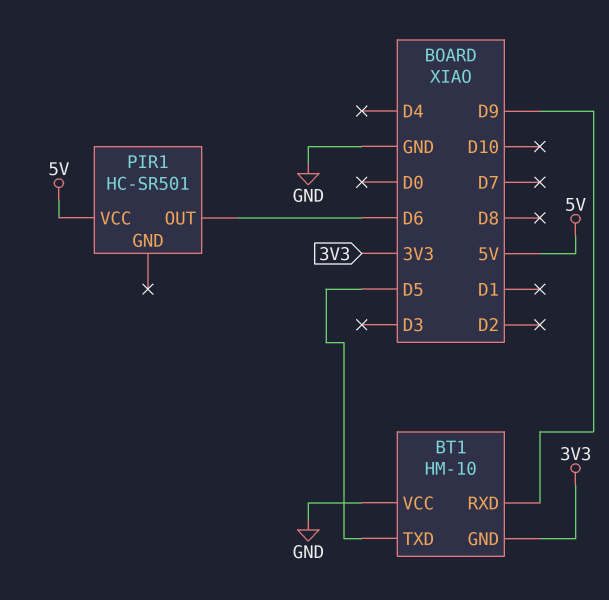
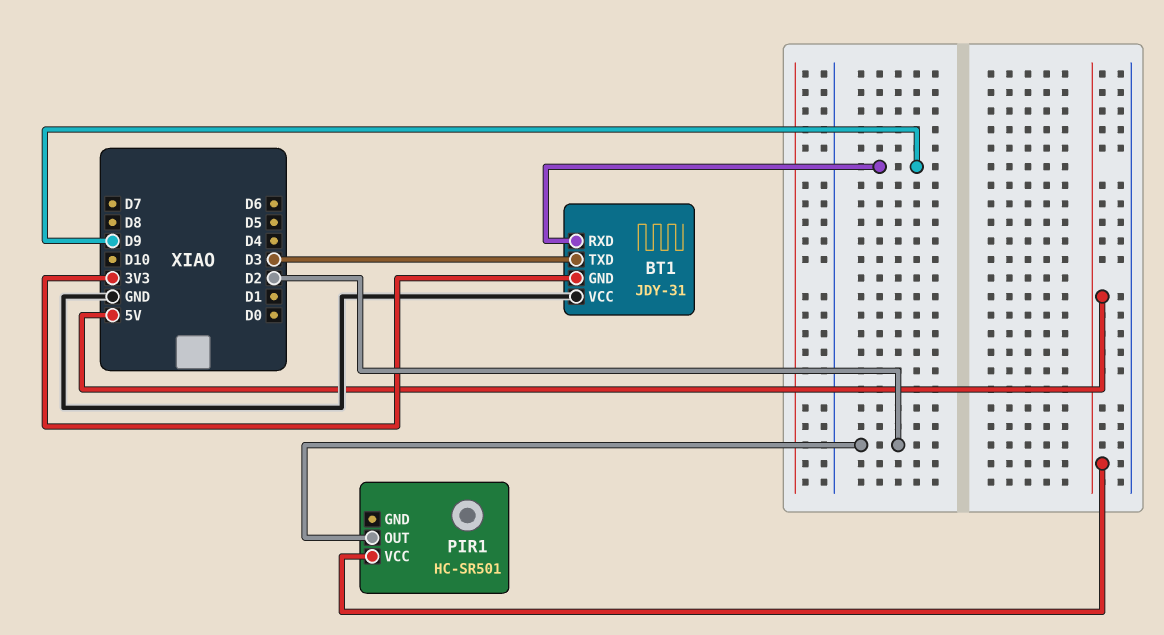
BT1: HM-10 -> JDY-31
BT1 pin TXD: D5 -> D3
PIR1 pin OUT: D6 -> D2

